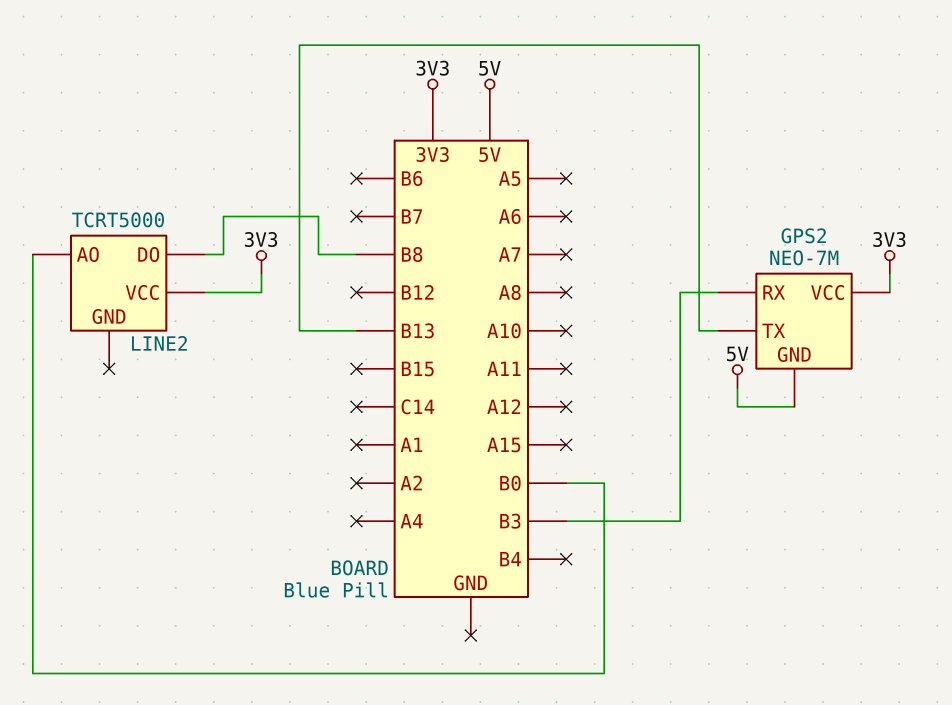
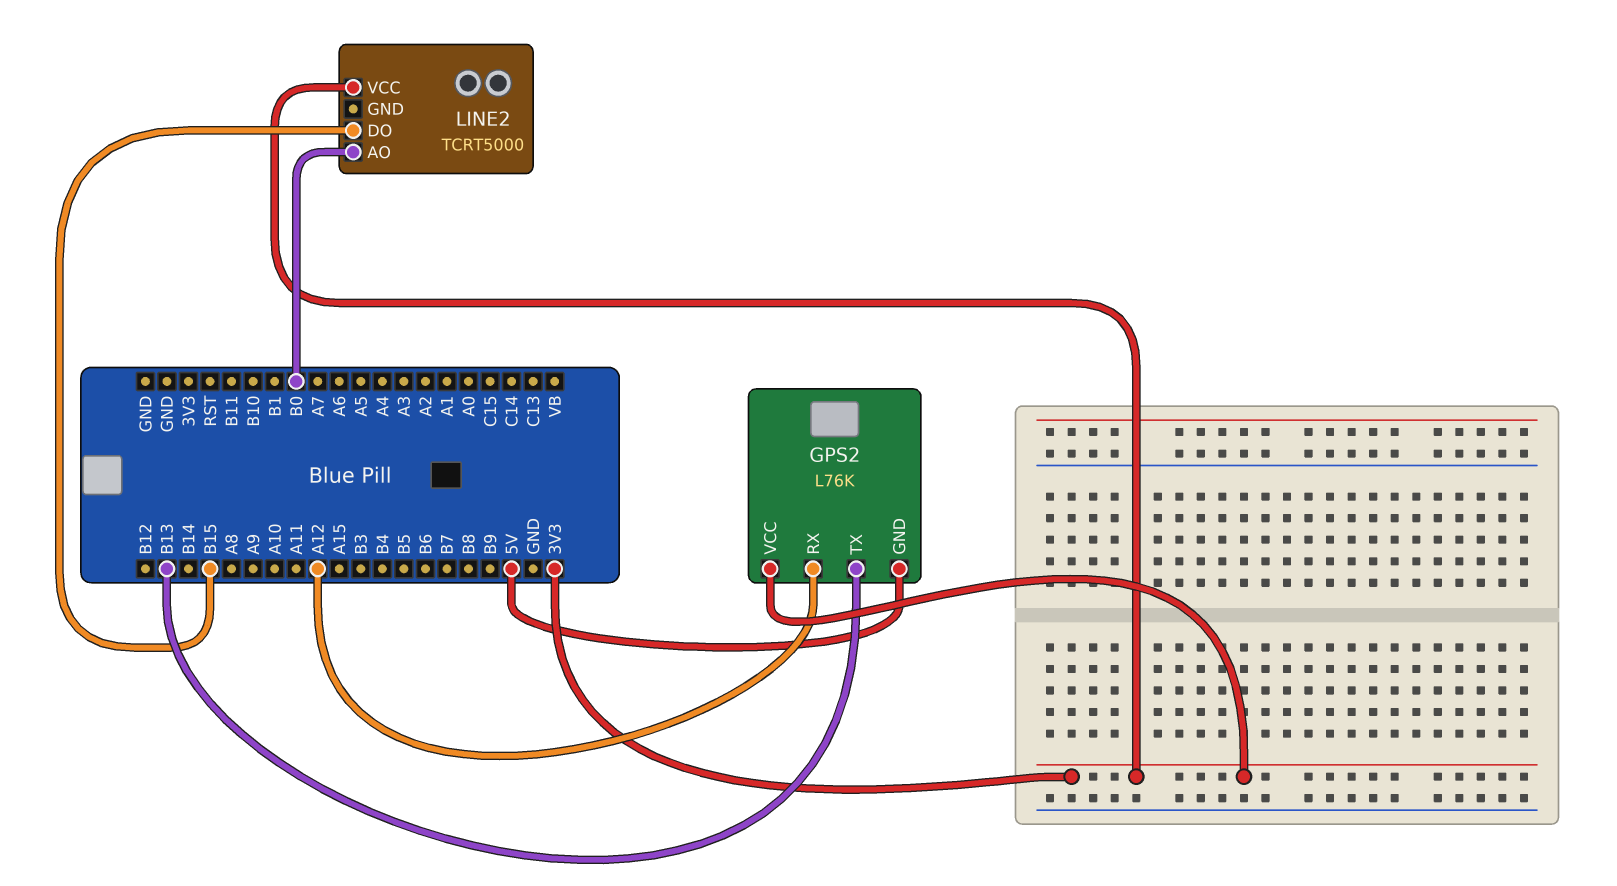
GPS2: NEO-7M -> L76K
GPS2 pin RX: B3 -> A12
LINE2 pin DO: B8 -> B15

